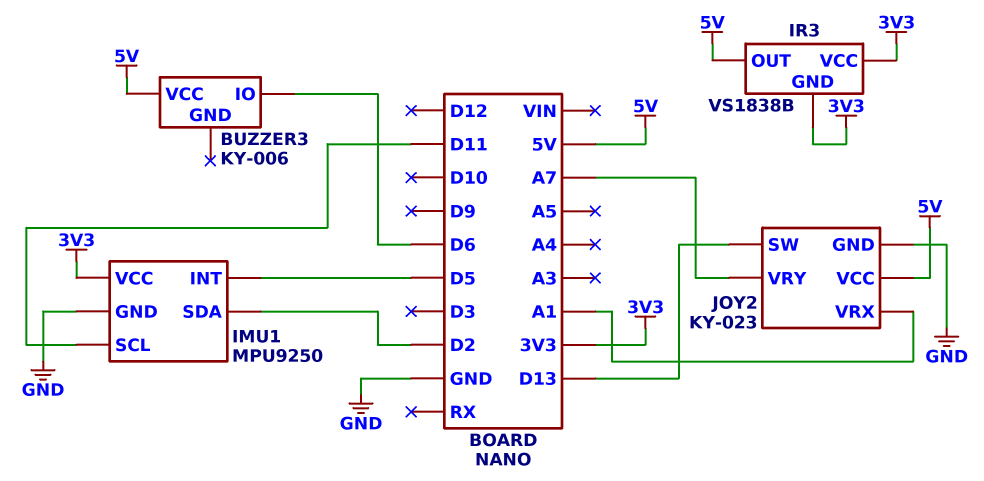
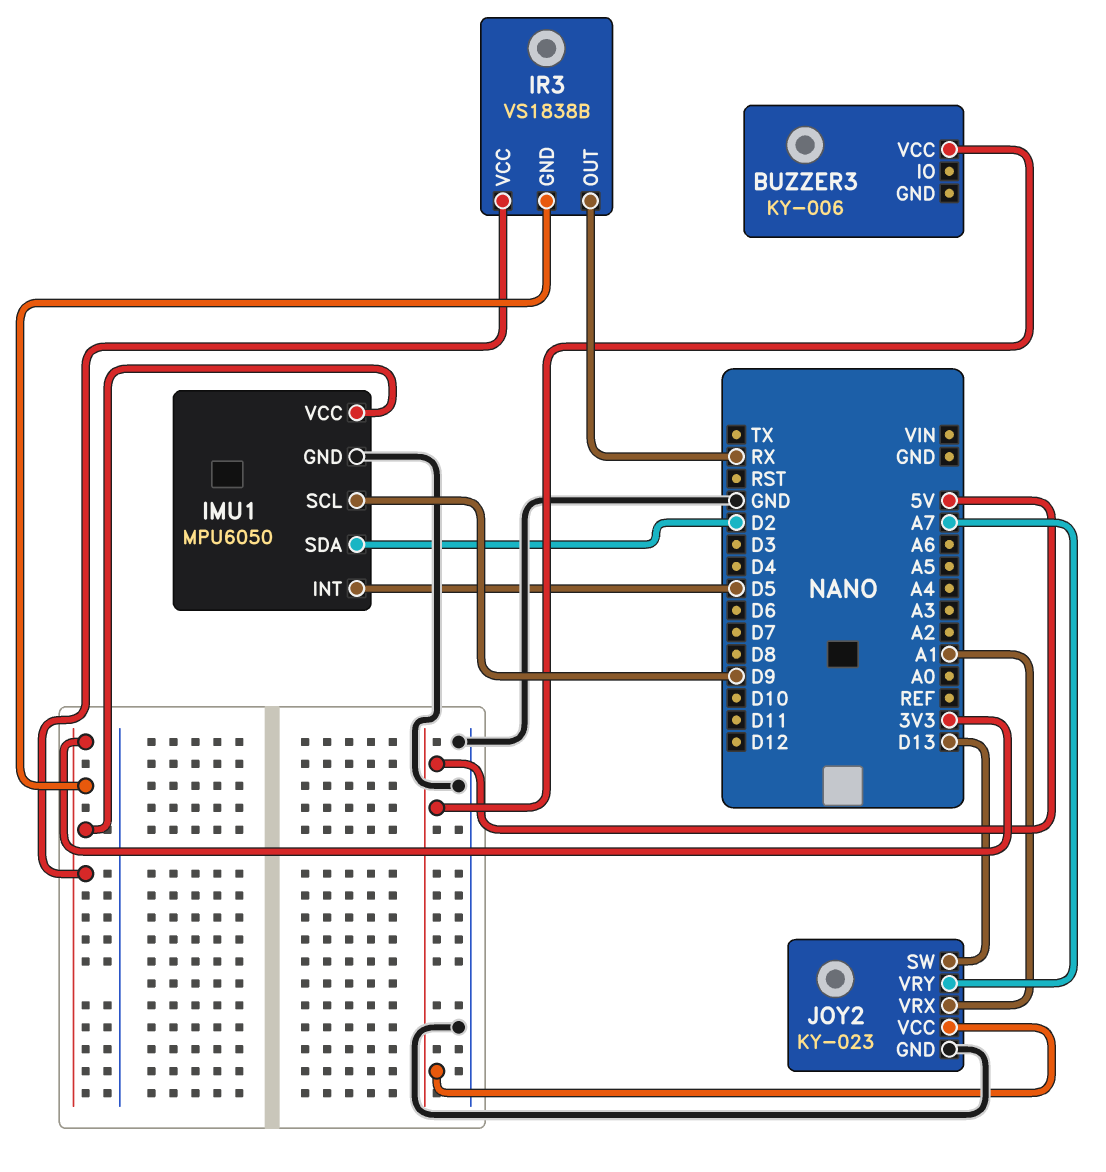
BUZZER3 pin IO: D6 -> none
IMU1: MPU9250 -> MPU6050
IMU1 pin SCL: D11 -> D9
IR3 pin OUT: 5V -> RX

